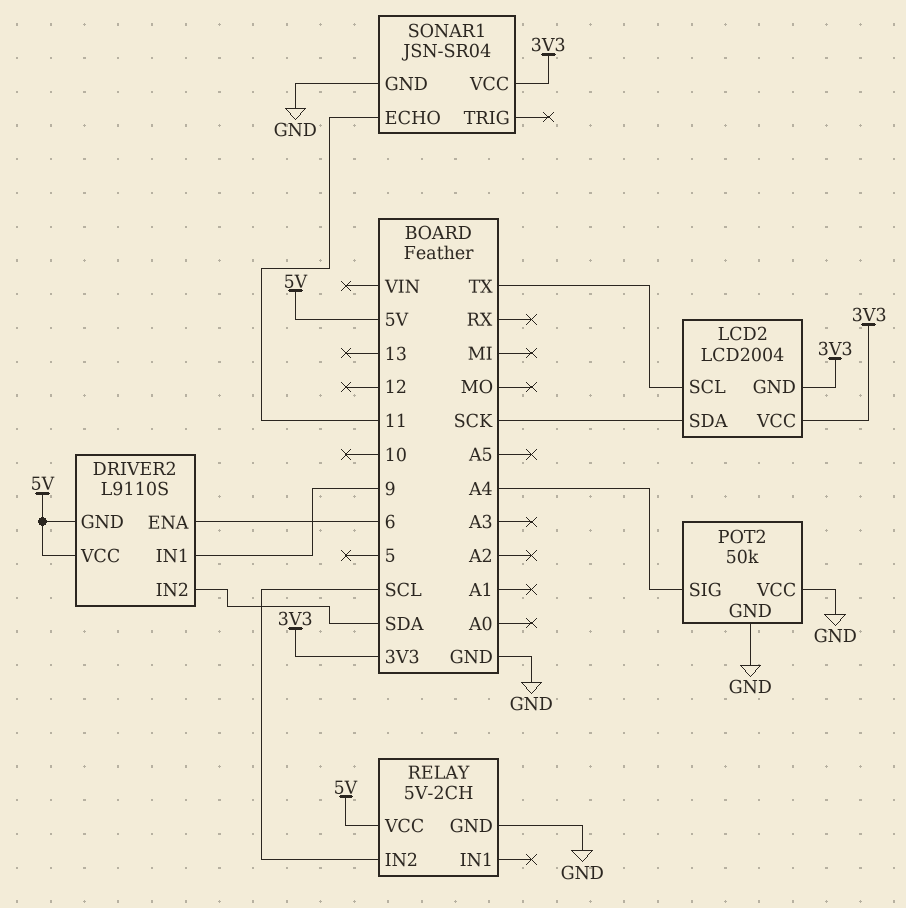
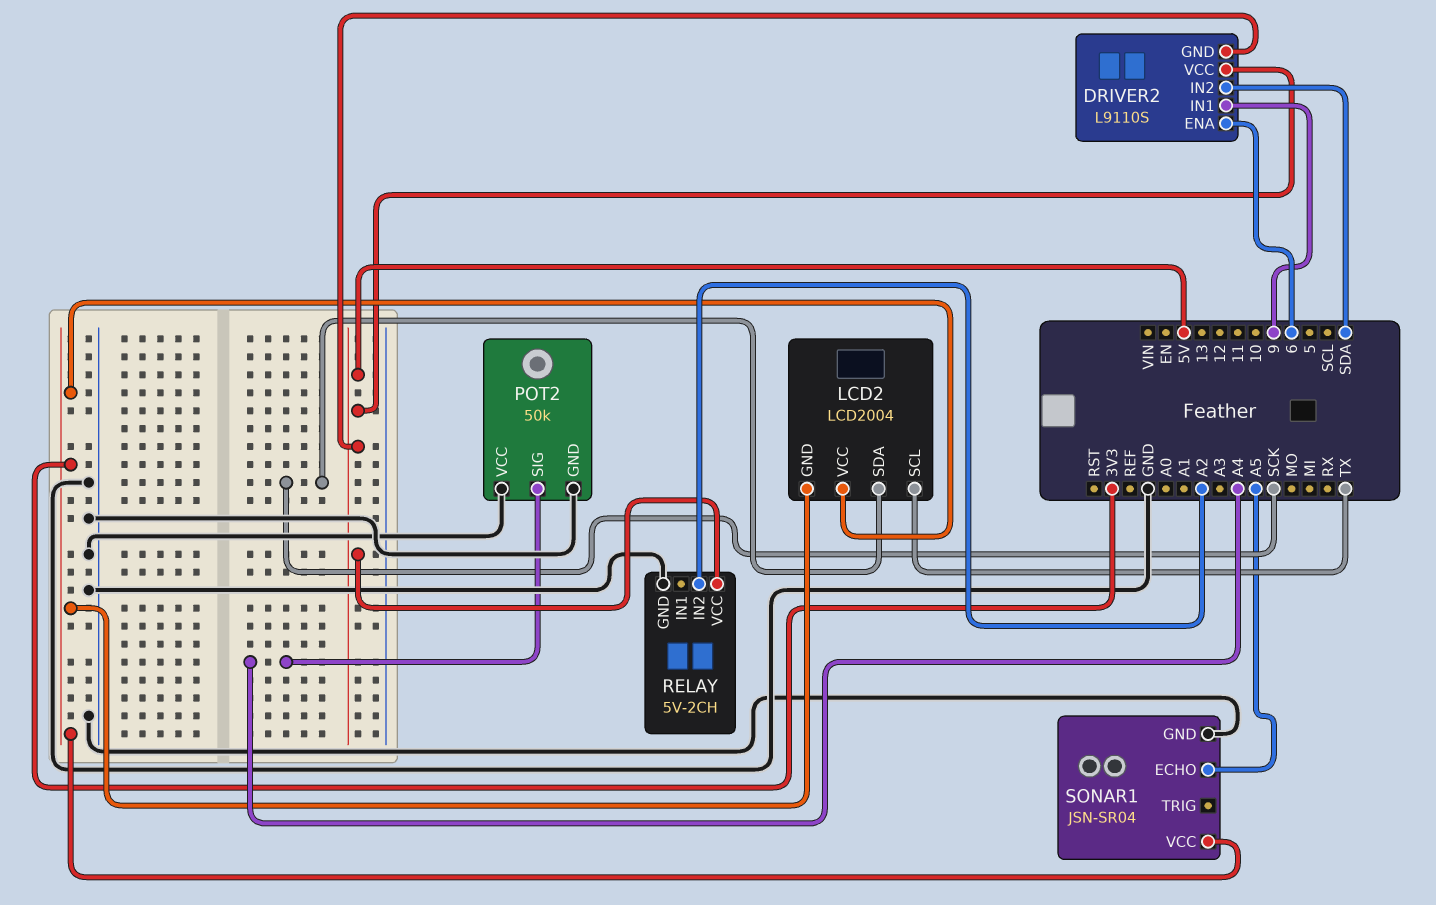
RELAY pin IN2: SCL -> A2
SONAR1 pin ECHO: 11 -> A5

